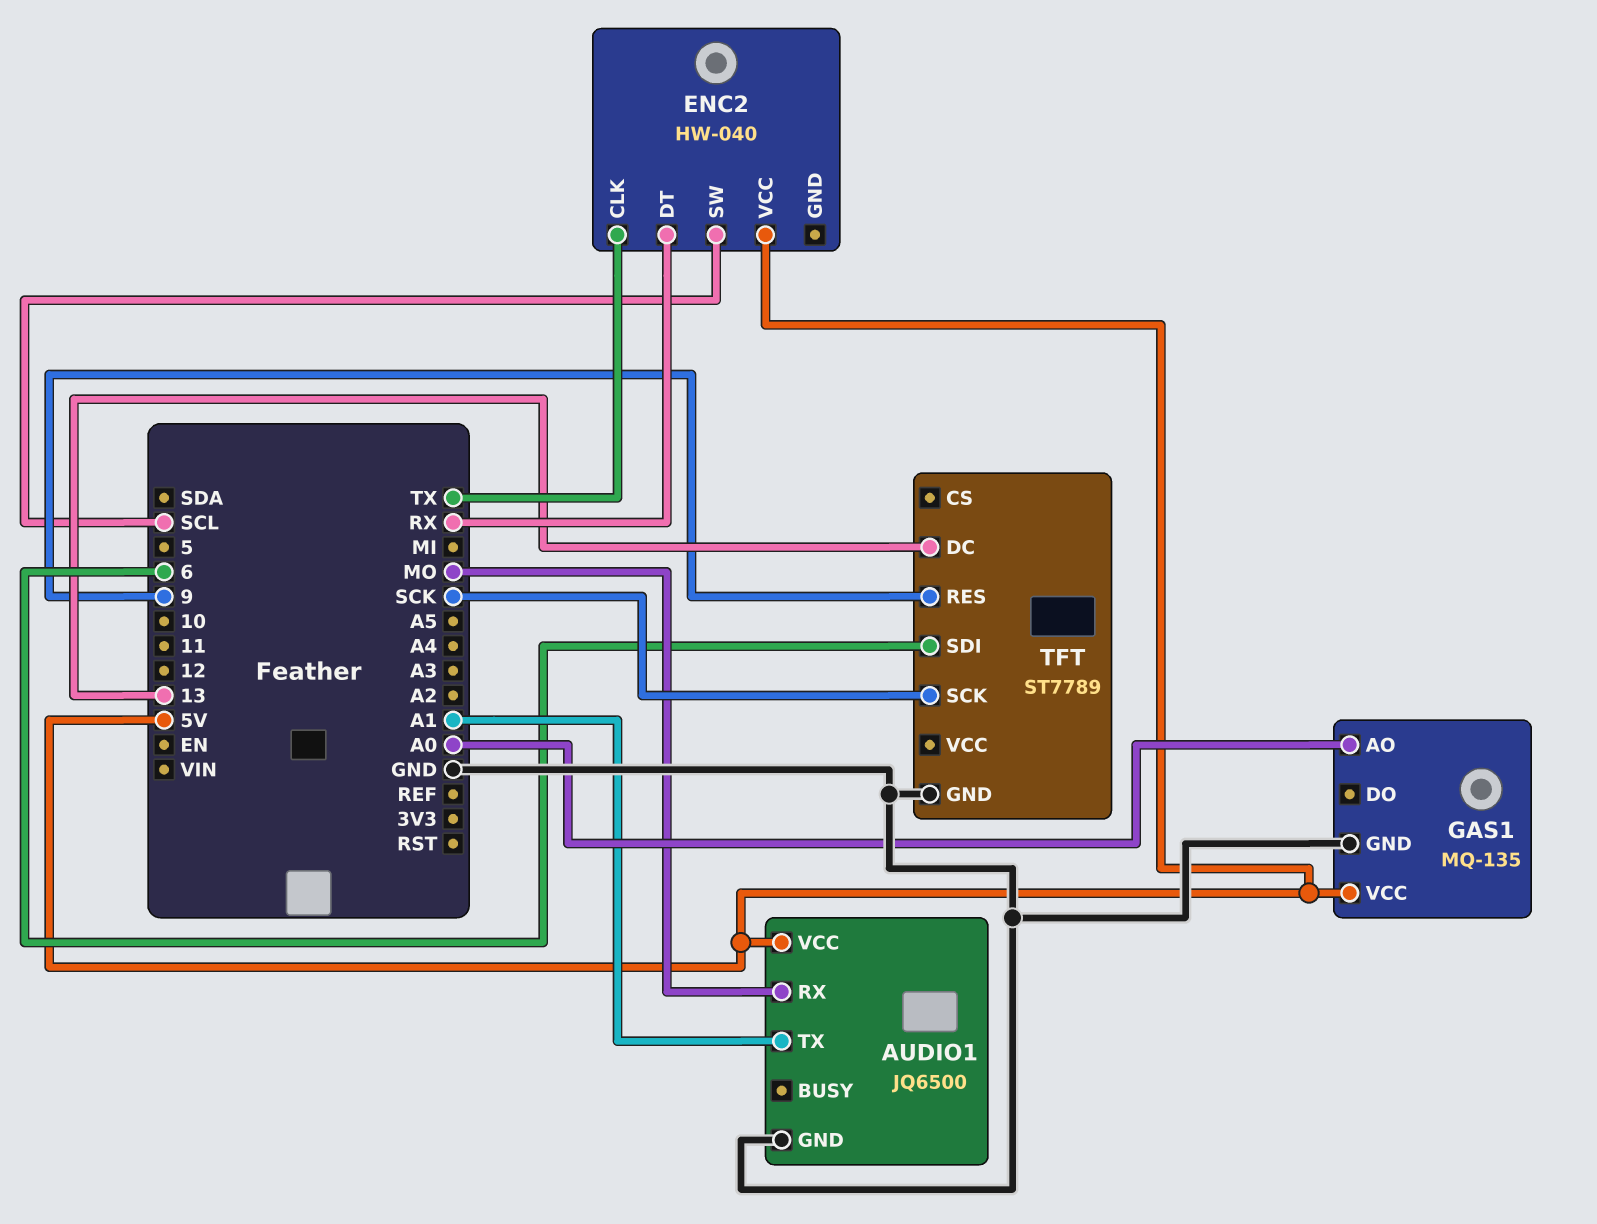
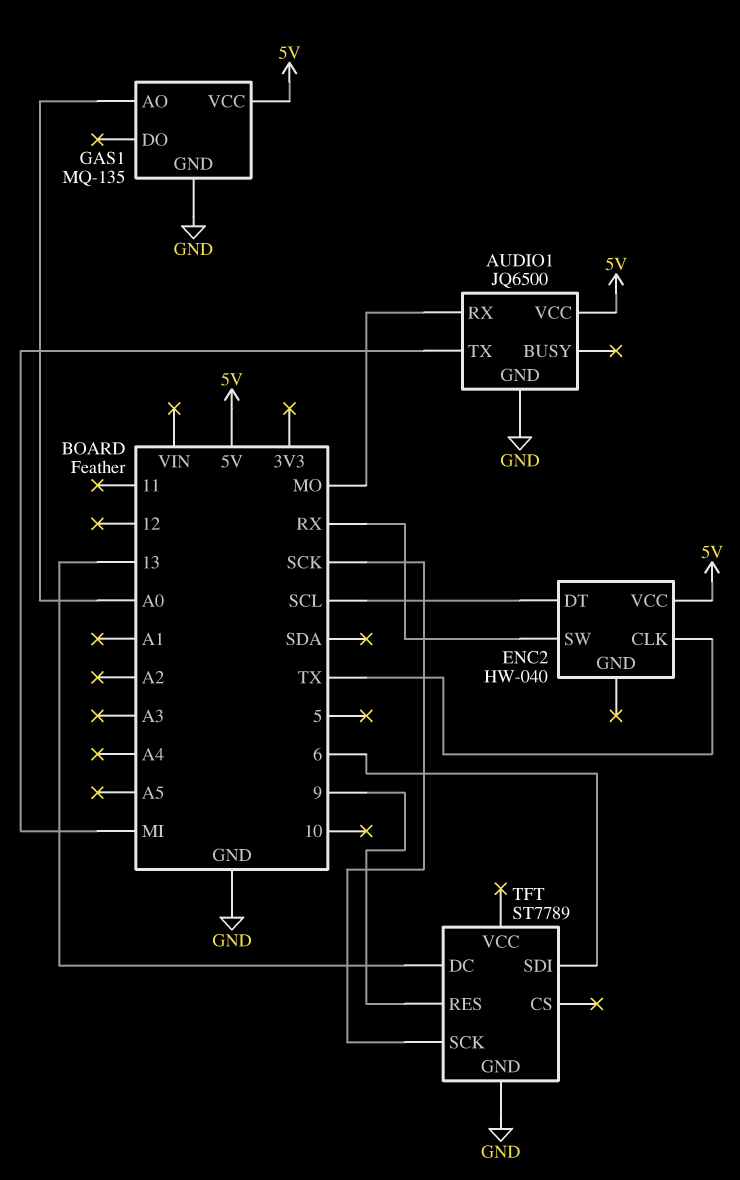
AUDIO1 pin TX: A1 -> MI
ENC2 pin DT: RX -> SCL
ENC2 pin SW: SCL -> RX

